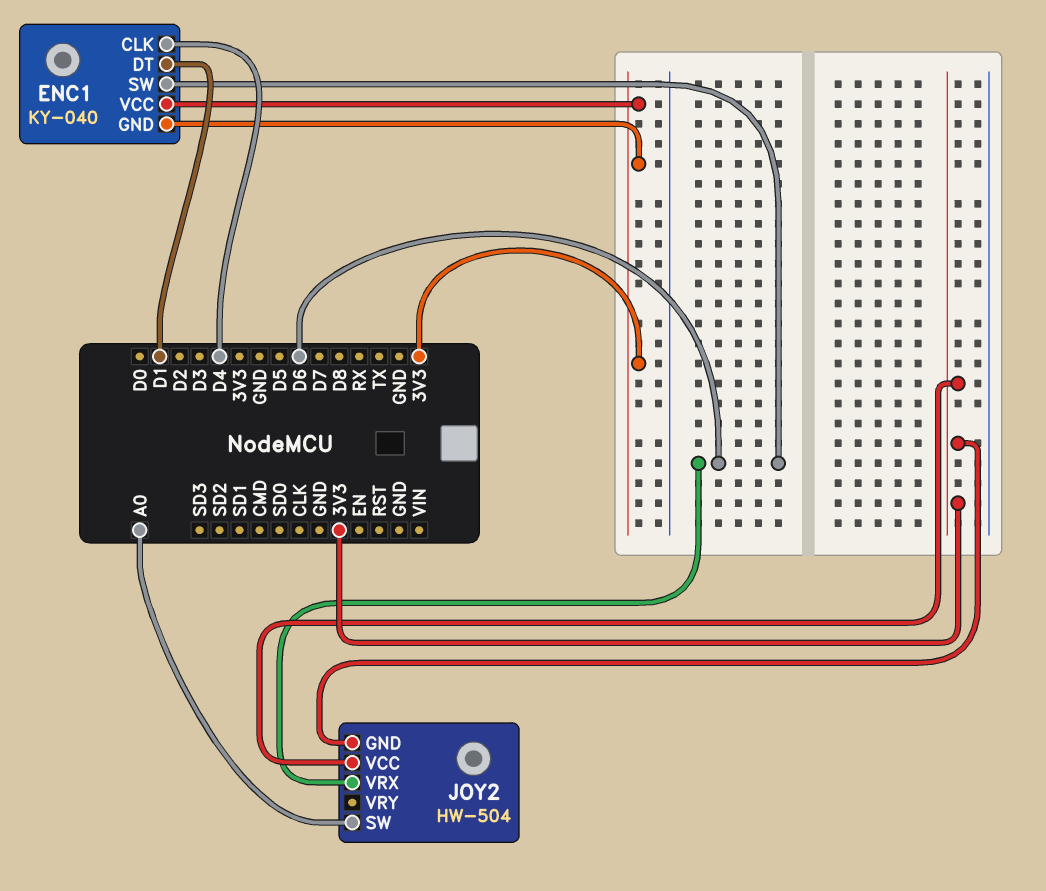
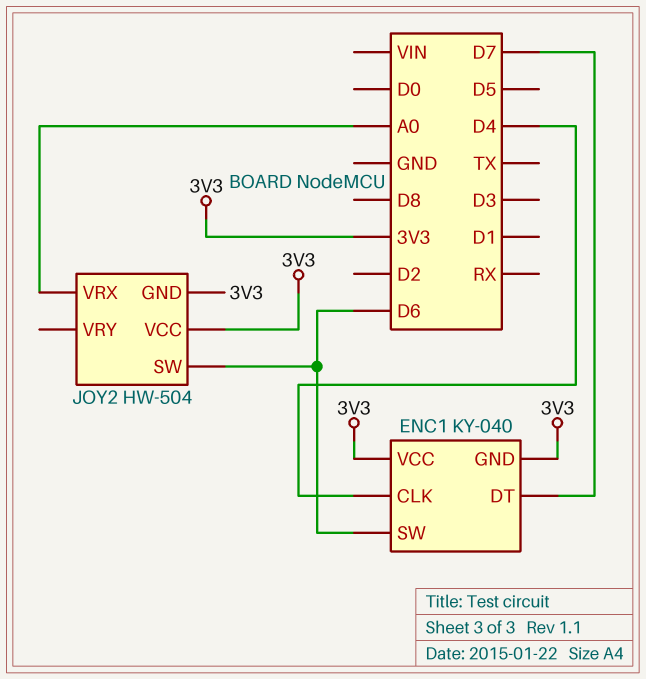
ENC1 pin DT: D1 -> D7
JOY2 pin SW: A0 -> D6
JOY2 pin VRX: D6 -> A0

